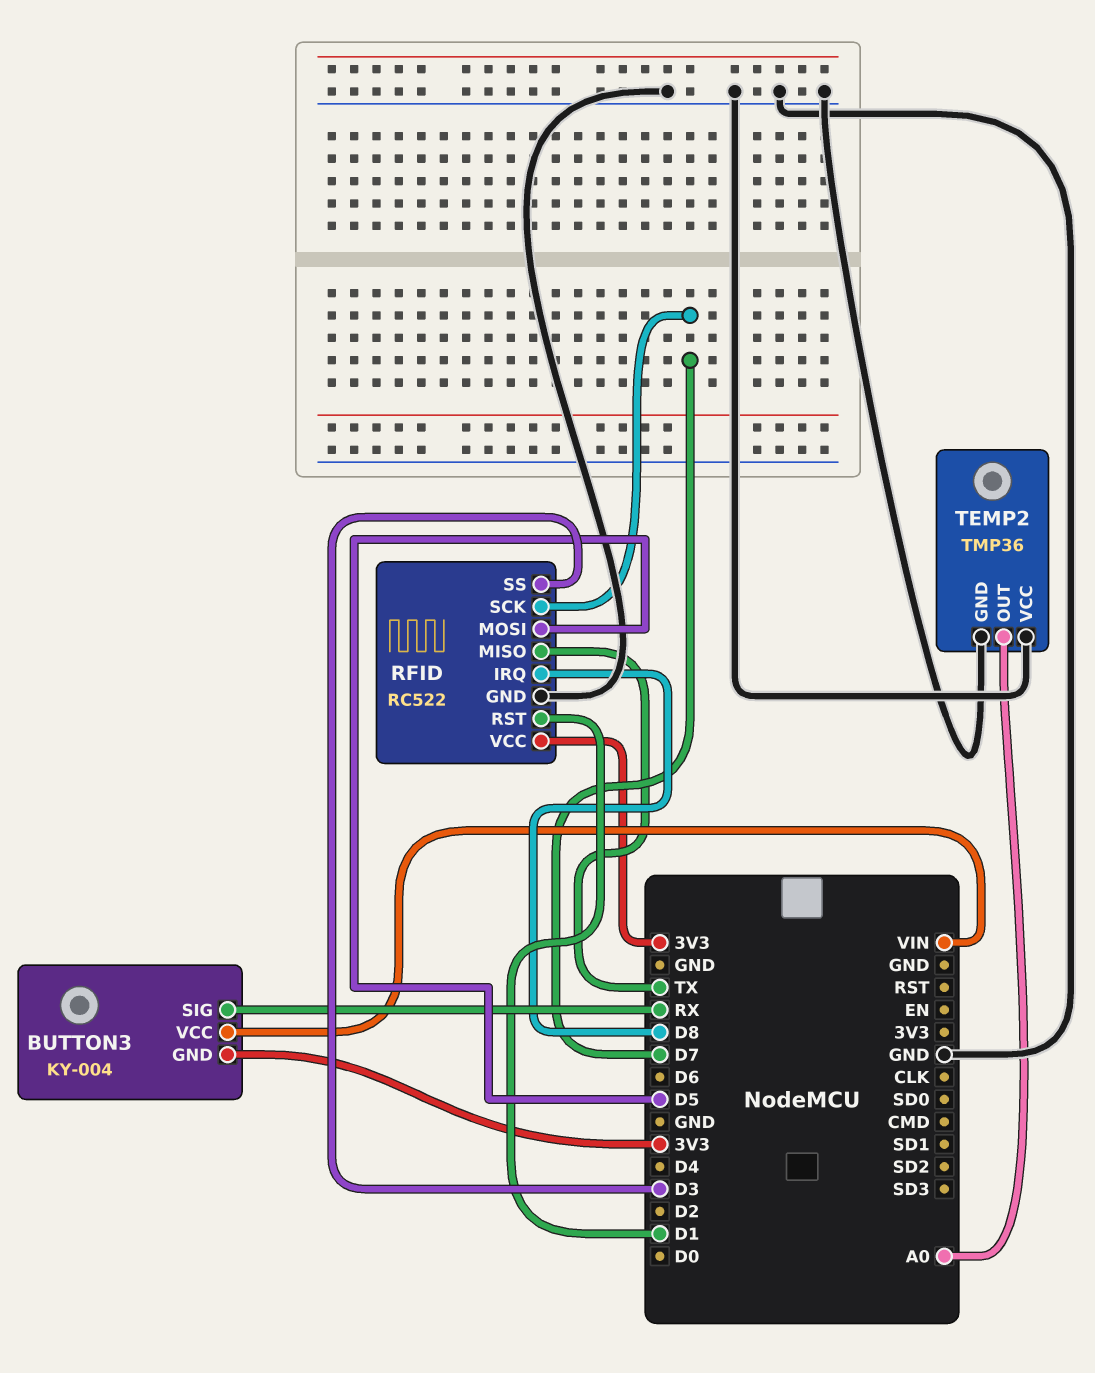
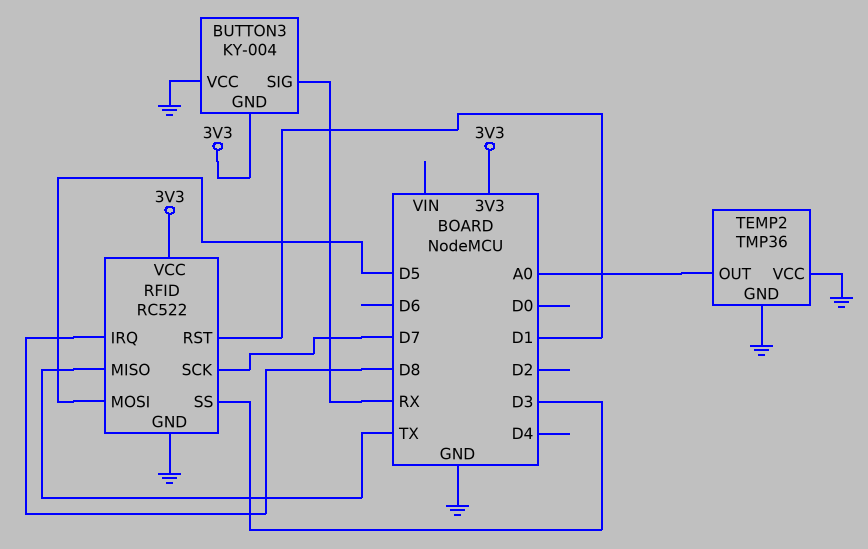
BUTTON3 pin VCC: VIN -> GND

